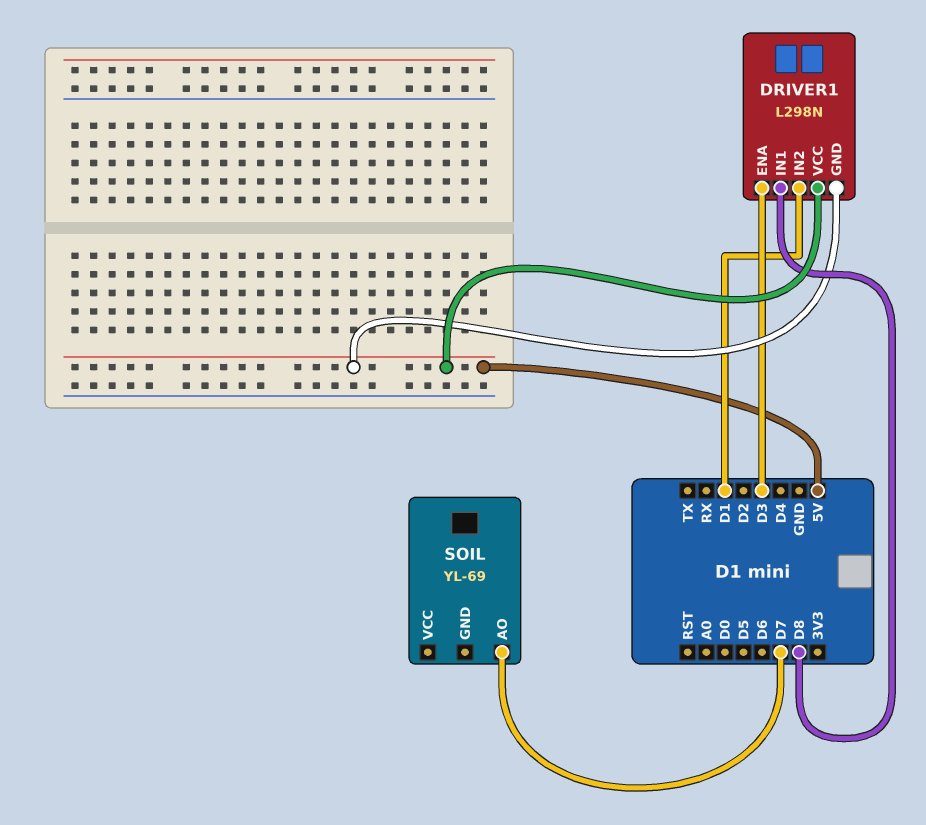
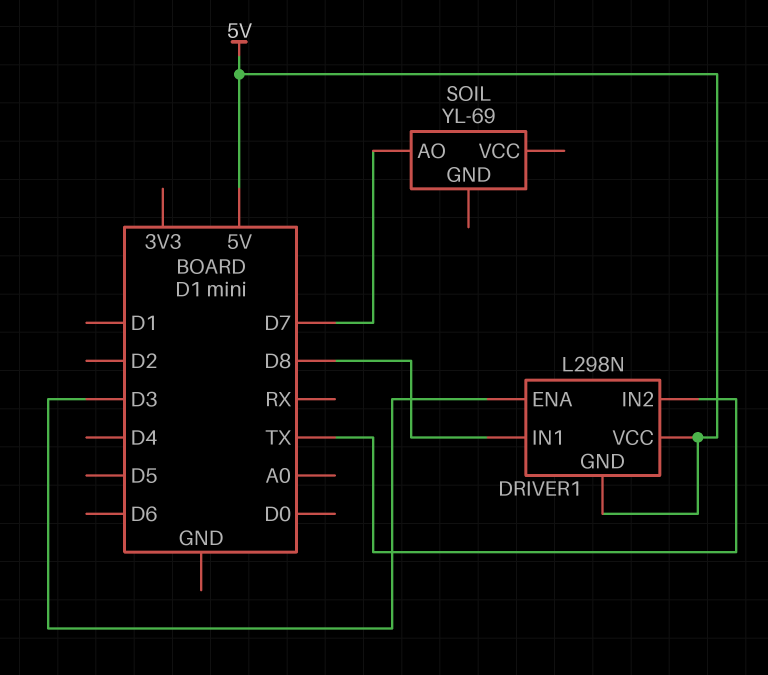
DRIVER1 pin IN2: D1 -> TX

